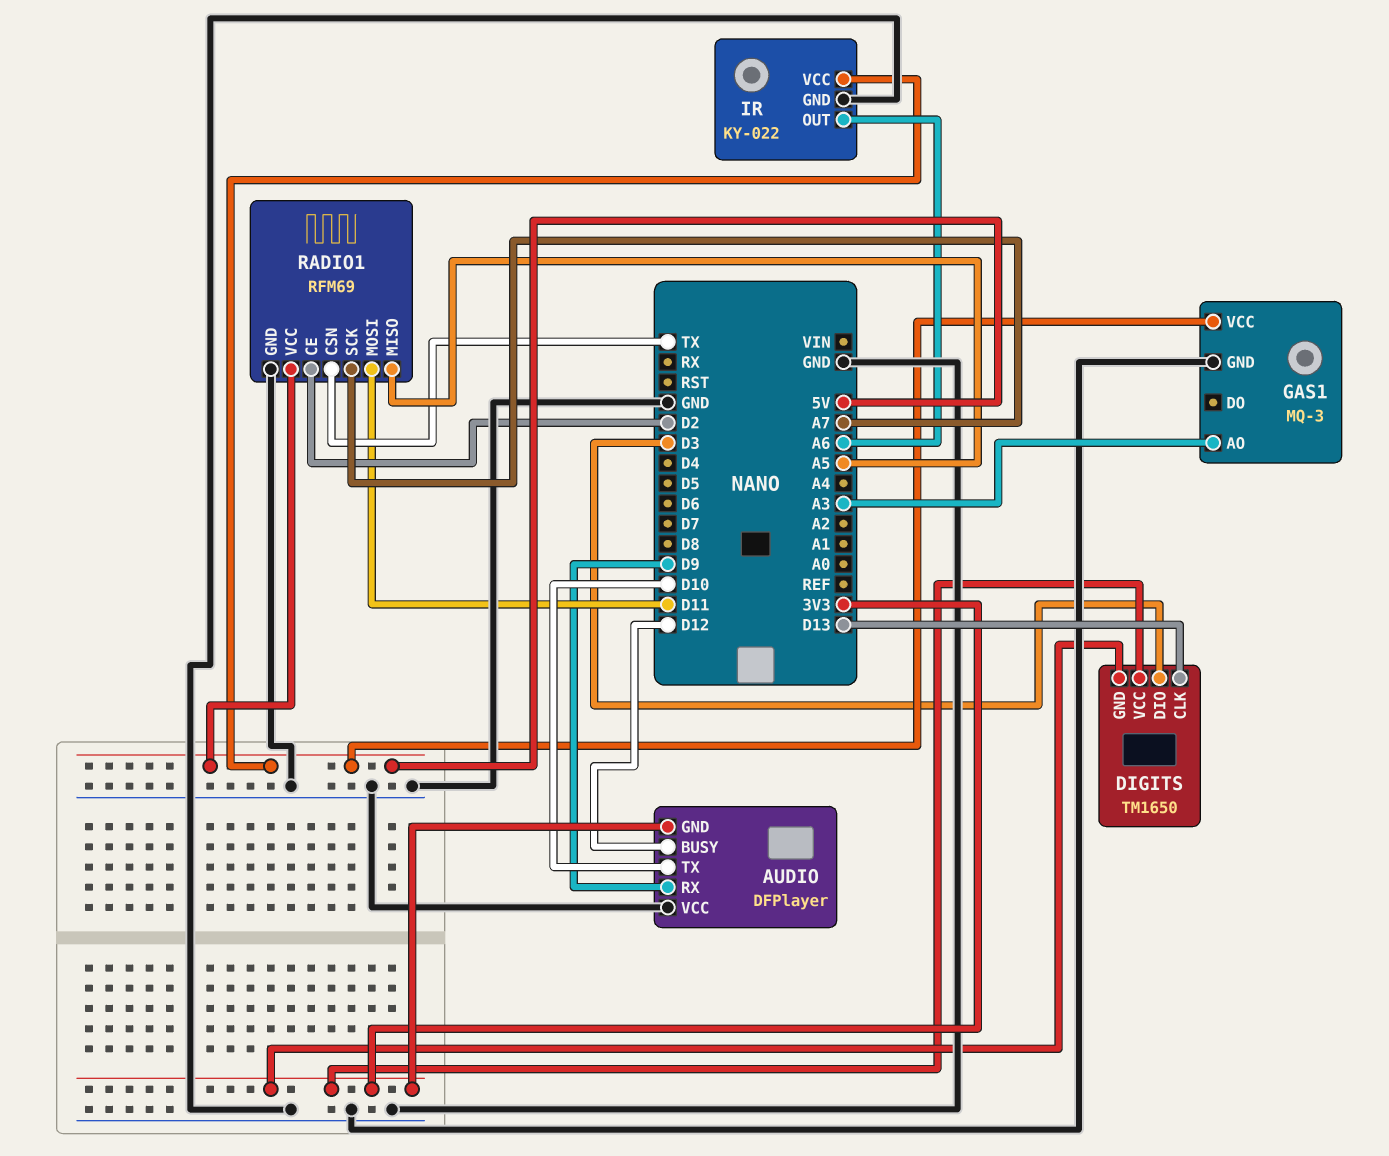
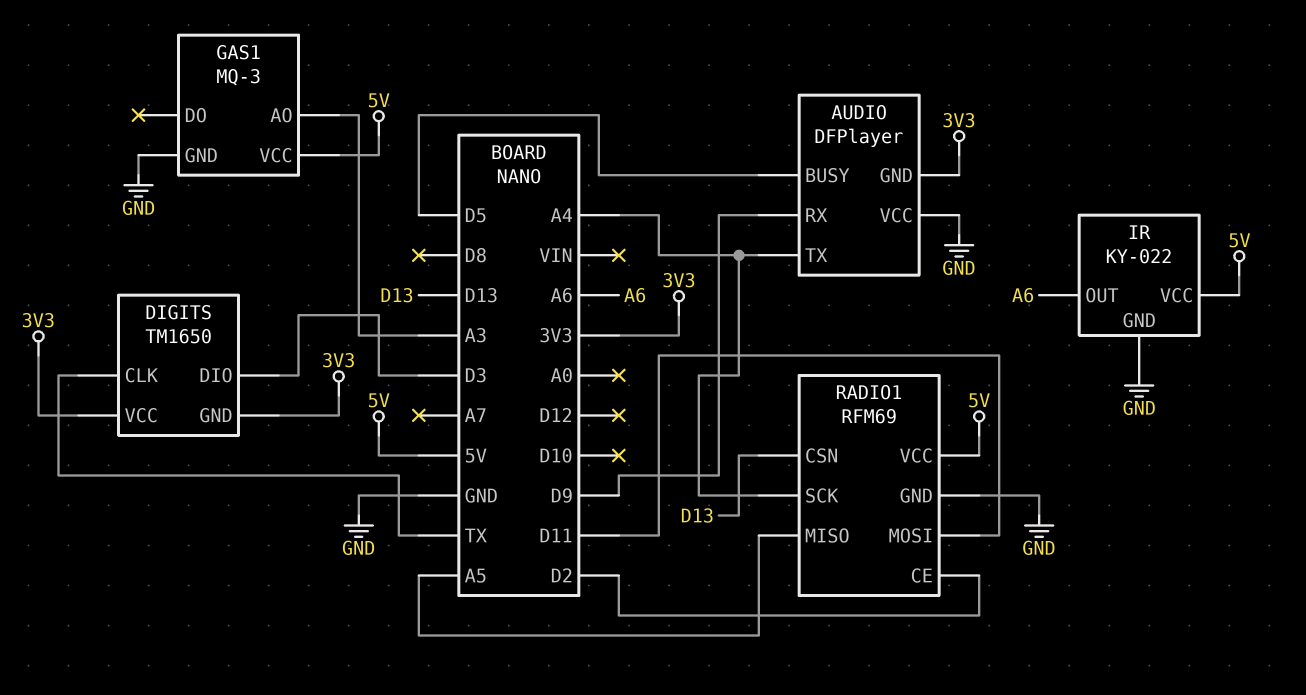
AUDIO pin BUSY: D12 -> D5
AUDIO pin TX: D10 -> A4
DIGITS pin CLK: D13 -> TX
RADIO1 pin CSN: TX -> D13
RADIO1 pin SCK: A7 -> A4

